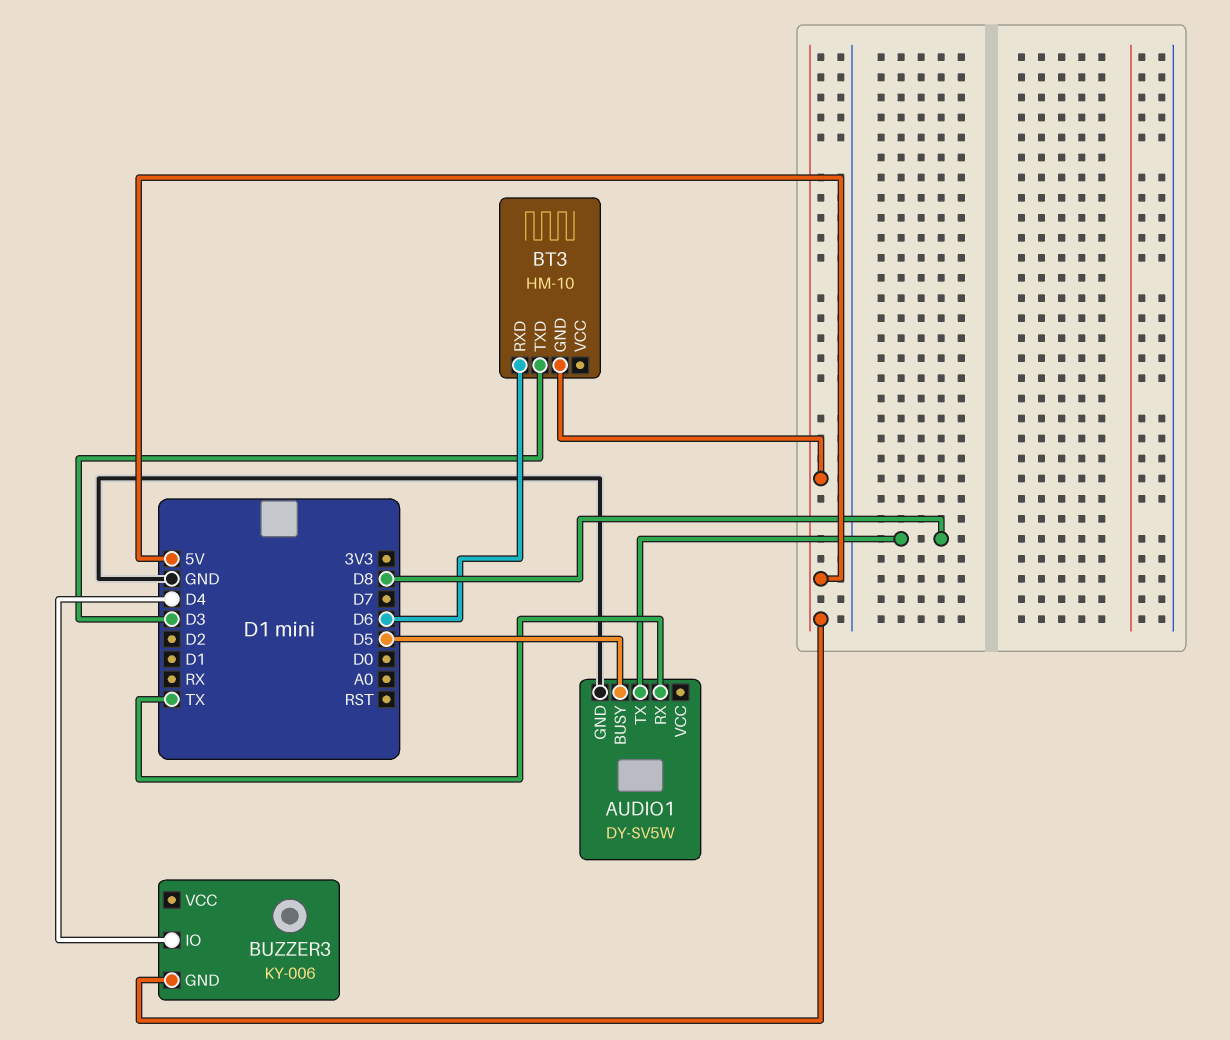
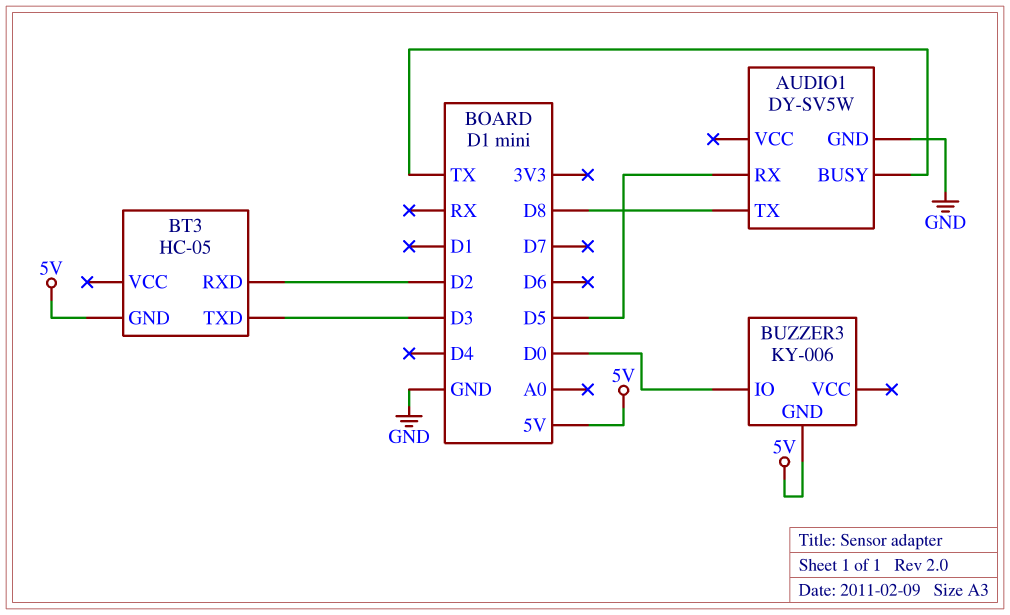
AUDIO1 pin BUSY: D5 -> TX
AUDIO1 pin RX: TX -> D5
BT3: HM-10 -> HC-05
BT3 pin RXD: D6 -> D2
BUZZER3 pin IO: D4 -> D0

